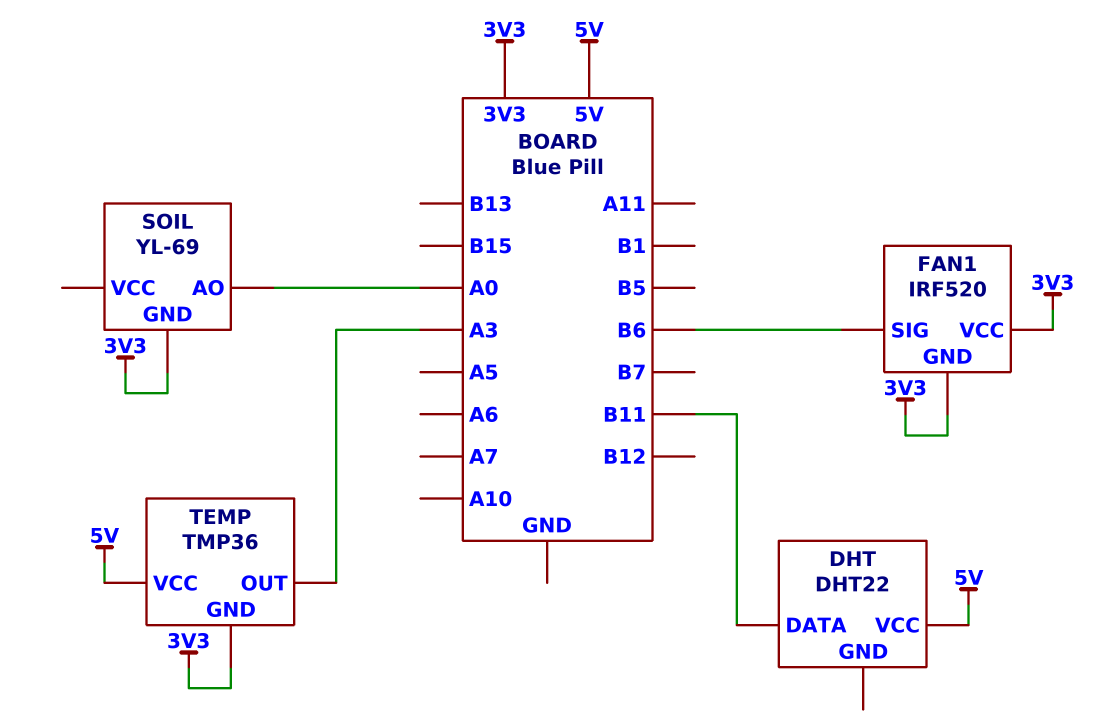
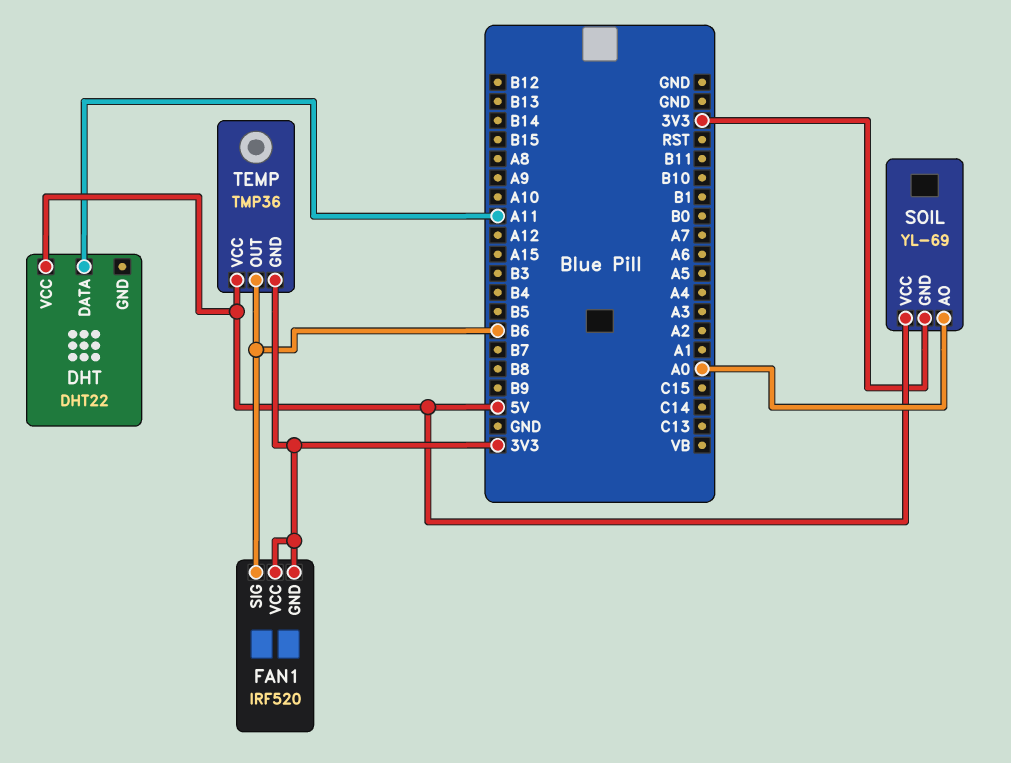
DHT pin DATA: B11 -> A11
SOIL pin VCC: none -> 5V
TEMP pin OUT: A3 -> B6

